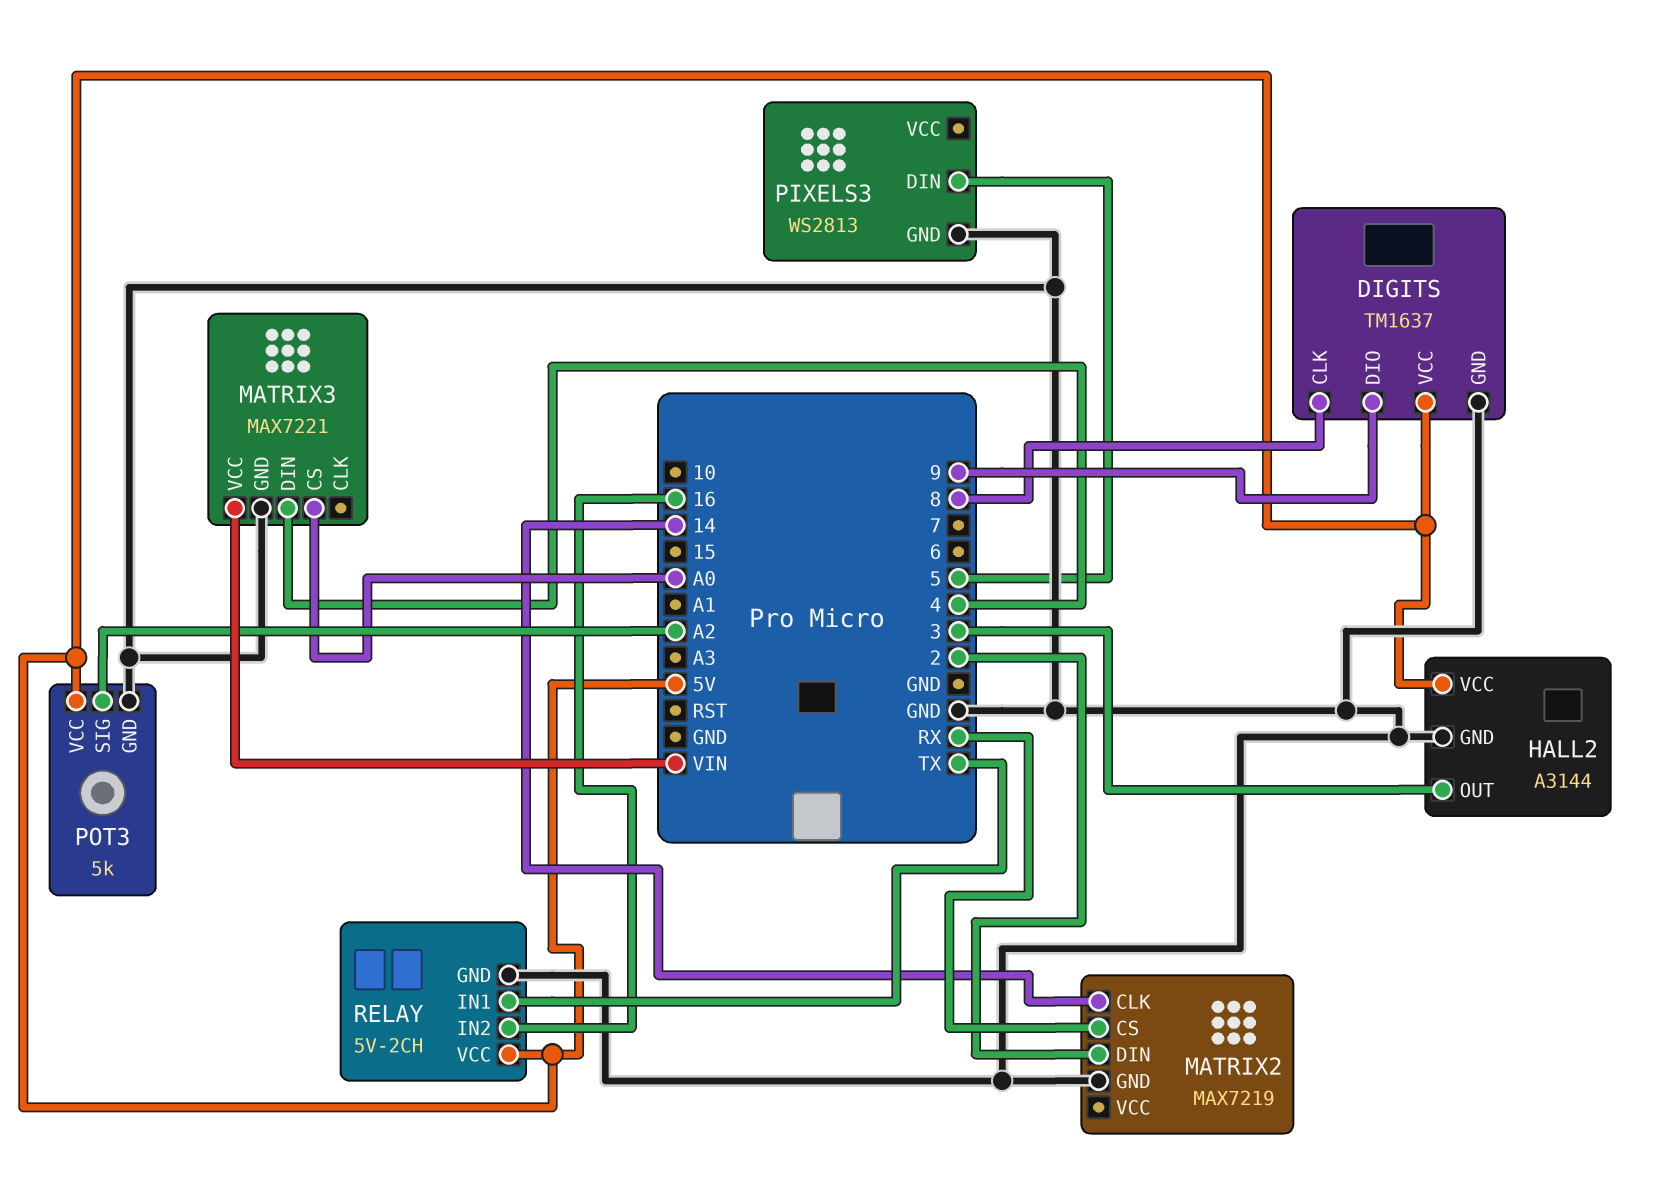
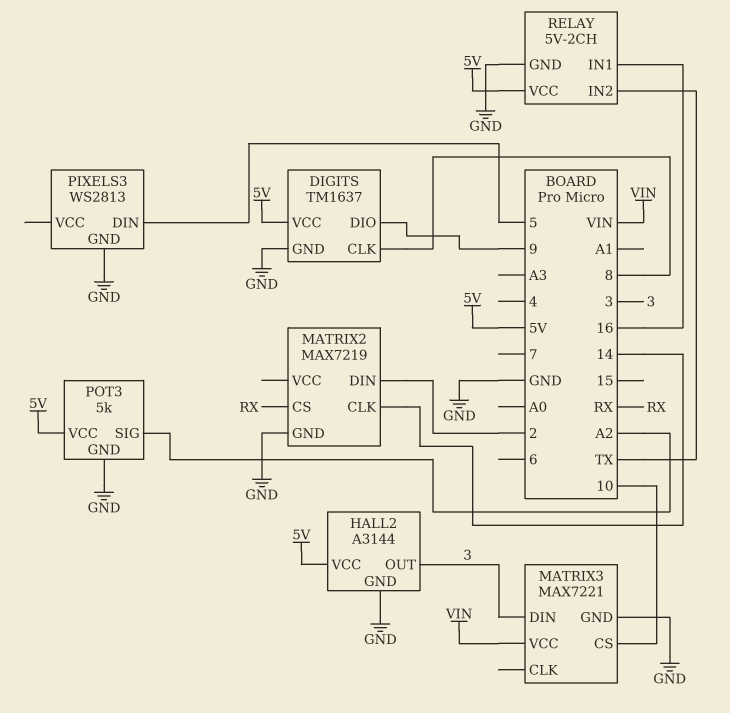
MATRIX3 pin CS: A0 -> 10
MATRIX3 pin DIN: 4 -> 3
RELAY pin IN1: TX -> 16
RELAY pin IN2: 16 -> TX

